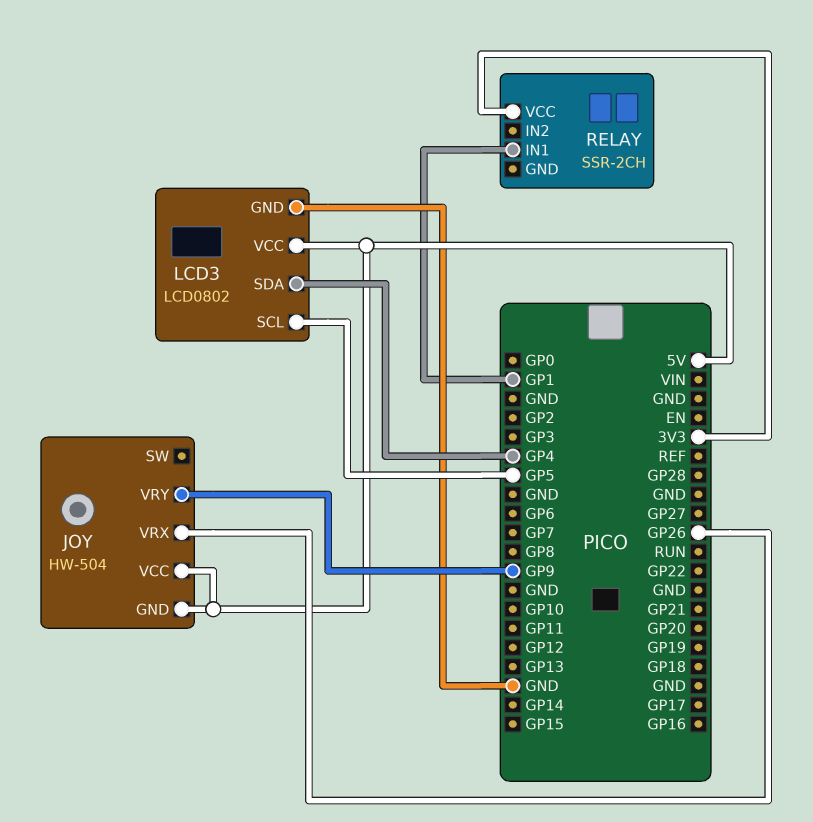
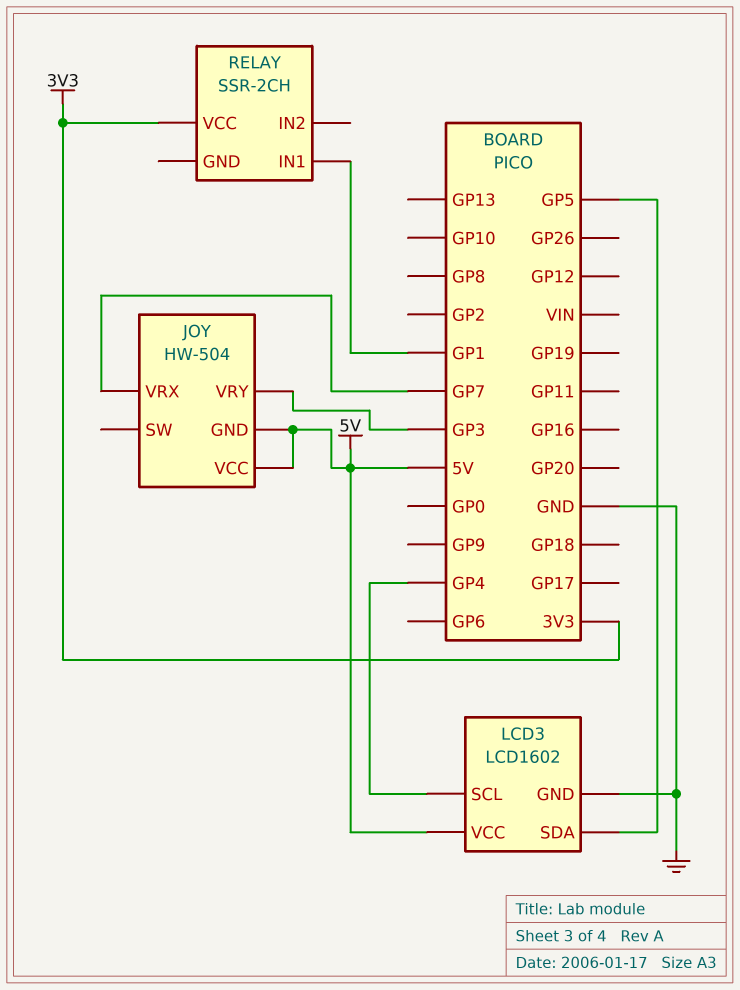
JOY pin VRX: GP26 -> GP7
JOY pin VRY: GP9 -> GP3
LCD3: LCD0802 -> LCD1602
LCD3 pin SCL: GP5 -> GP4
LCD3 pin SDA: GP4 -> GP5

